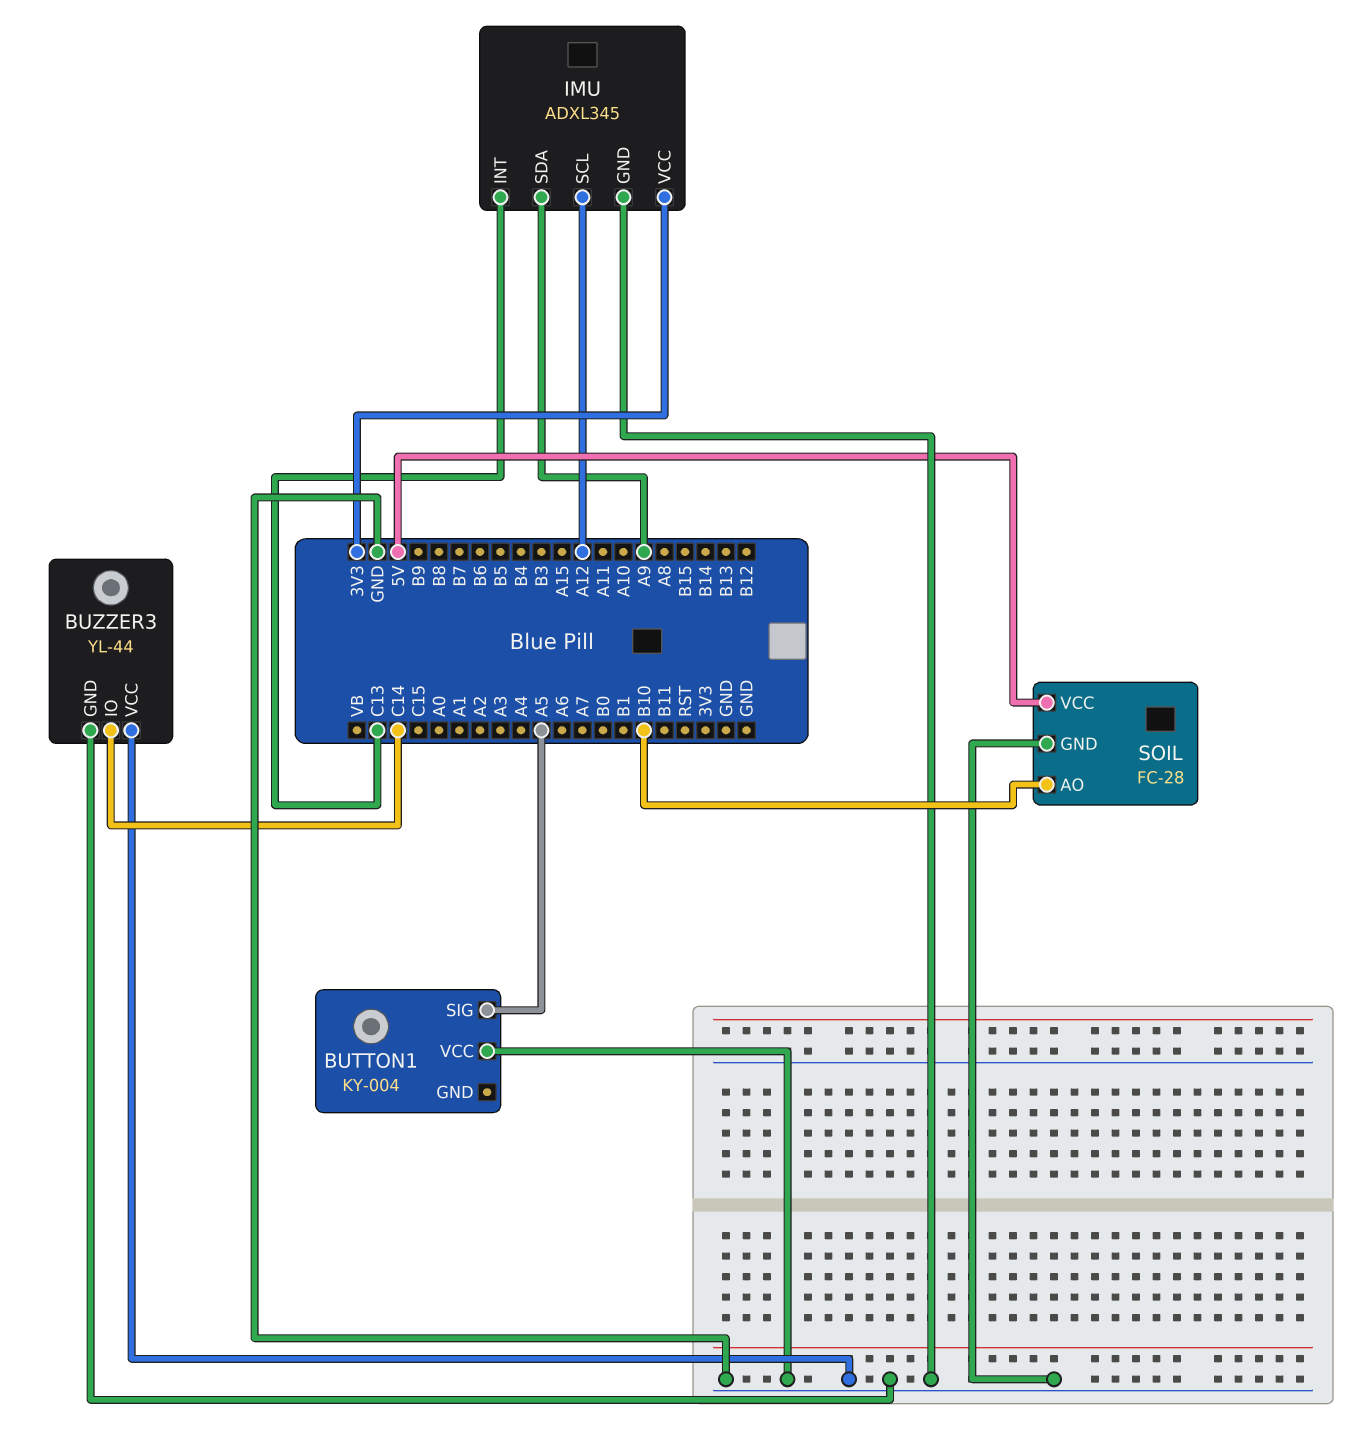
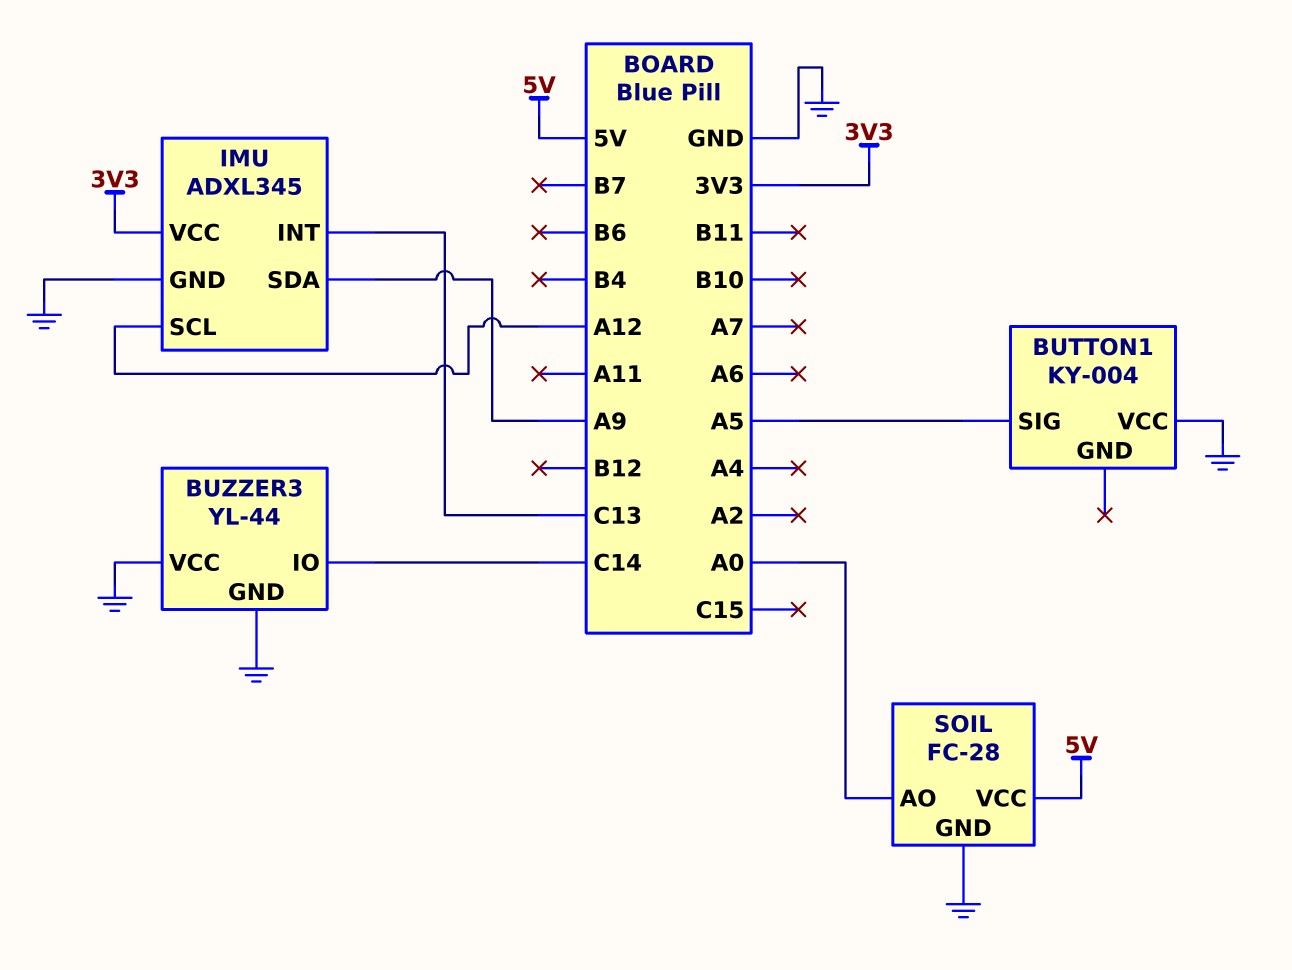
SOIL pin AO: B10 -> A0

